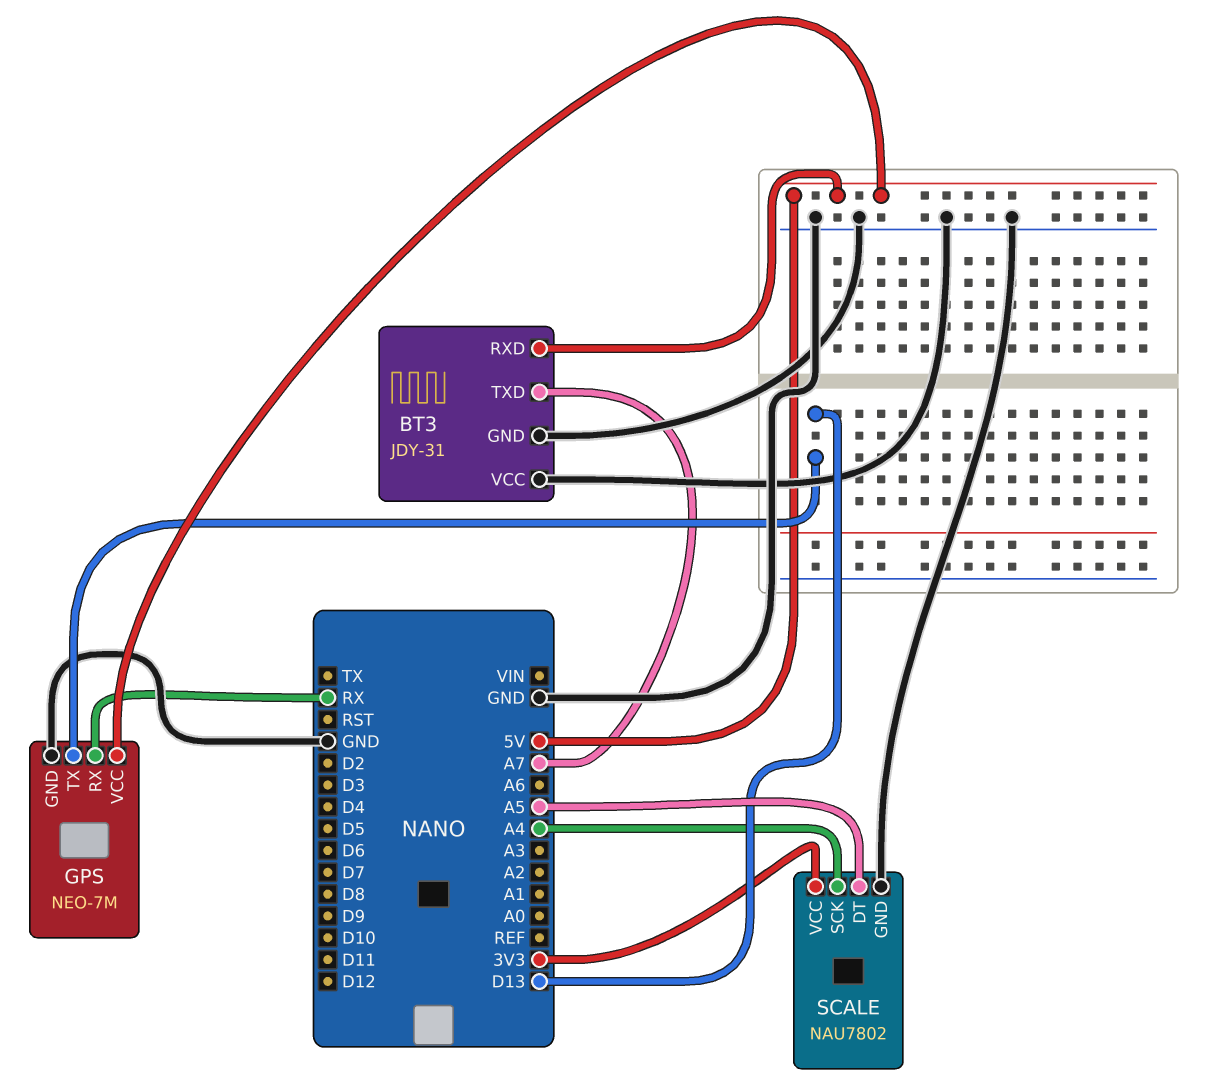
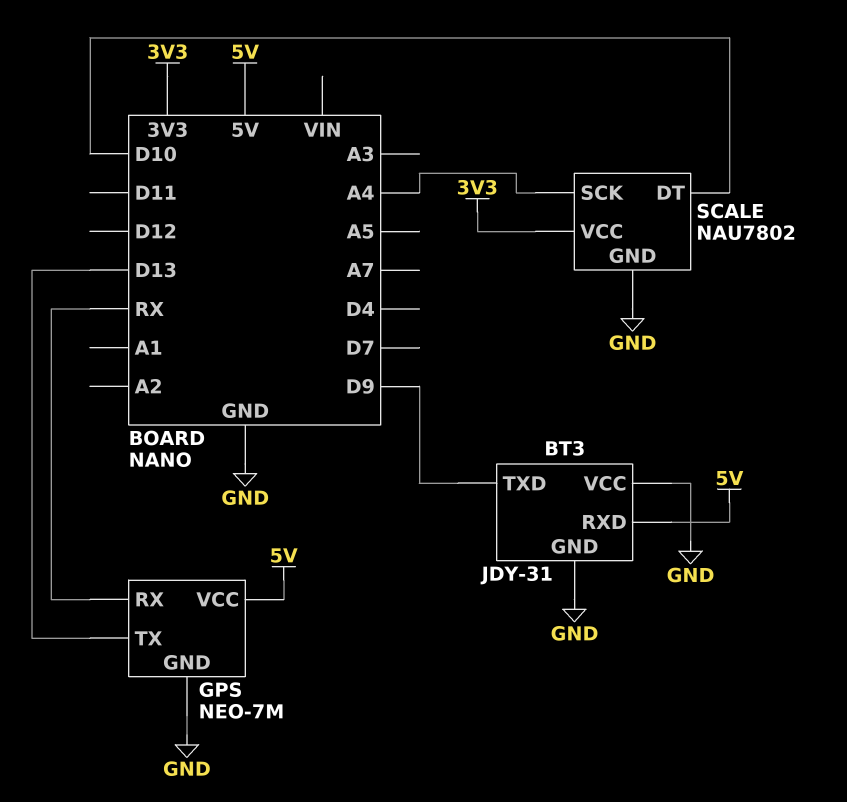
BT3 pin TXD: A7 -> D9
SCALE pin DT: A5 -> D10

